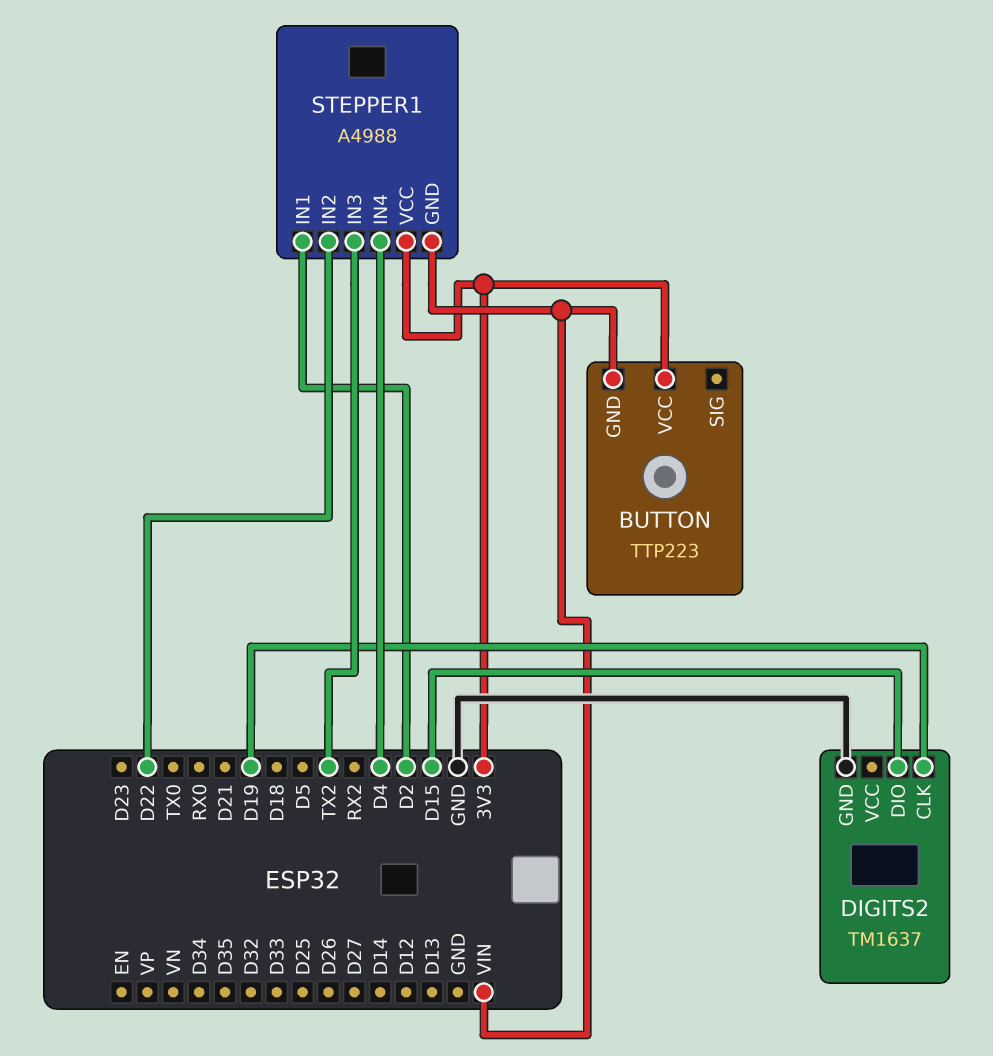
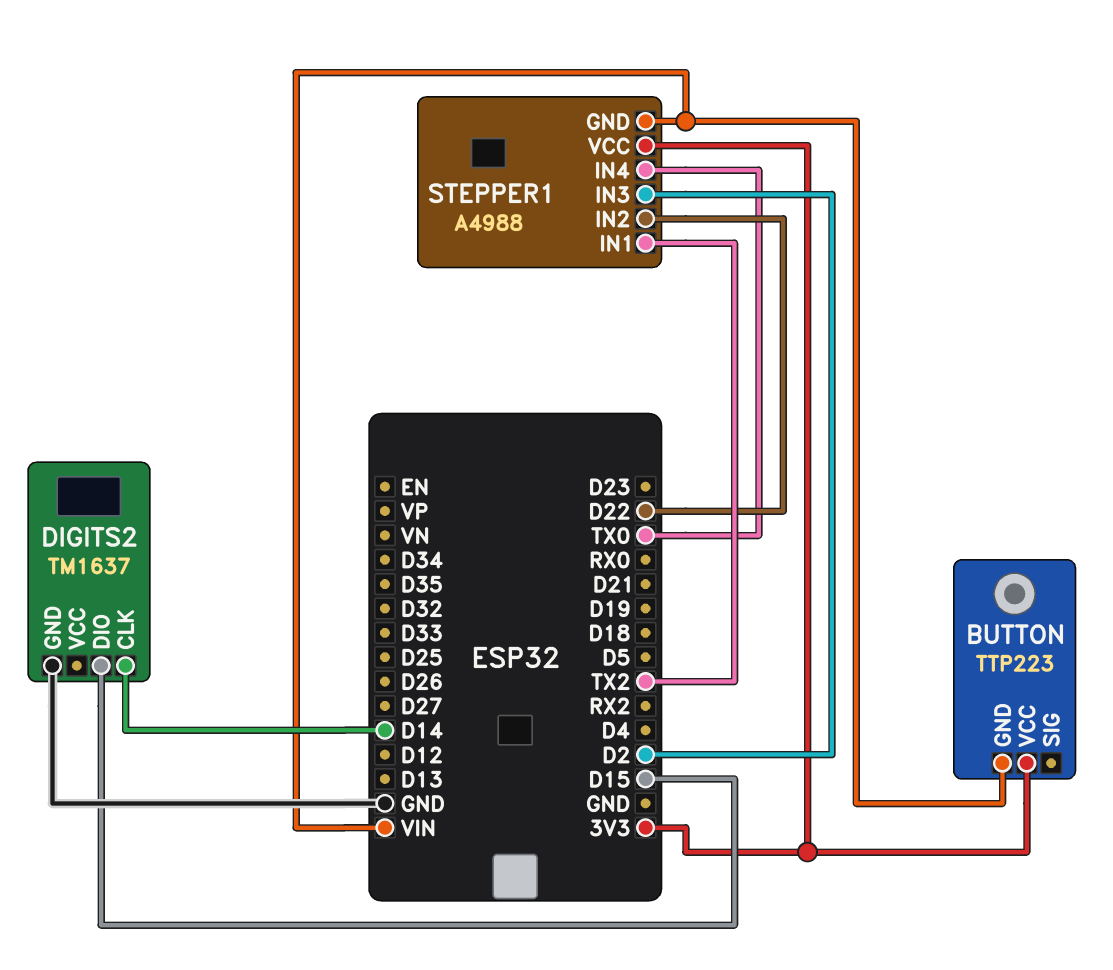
DIGITS2 pin CLK: D19 -> D14
STEPPER1 pin IN1: D2 -> TX2
STEPPER1 pin IN3: TX2 -> D2
STEPPER1 pin IN4: D4 -> TX0

